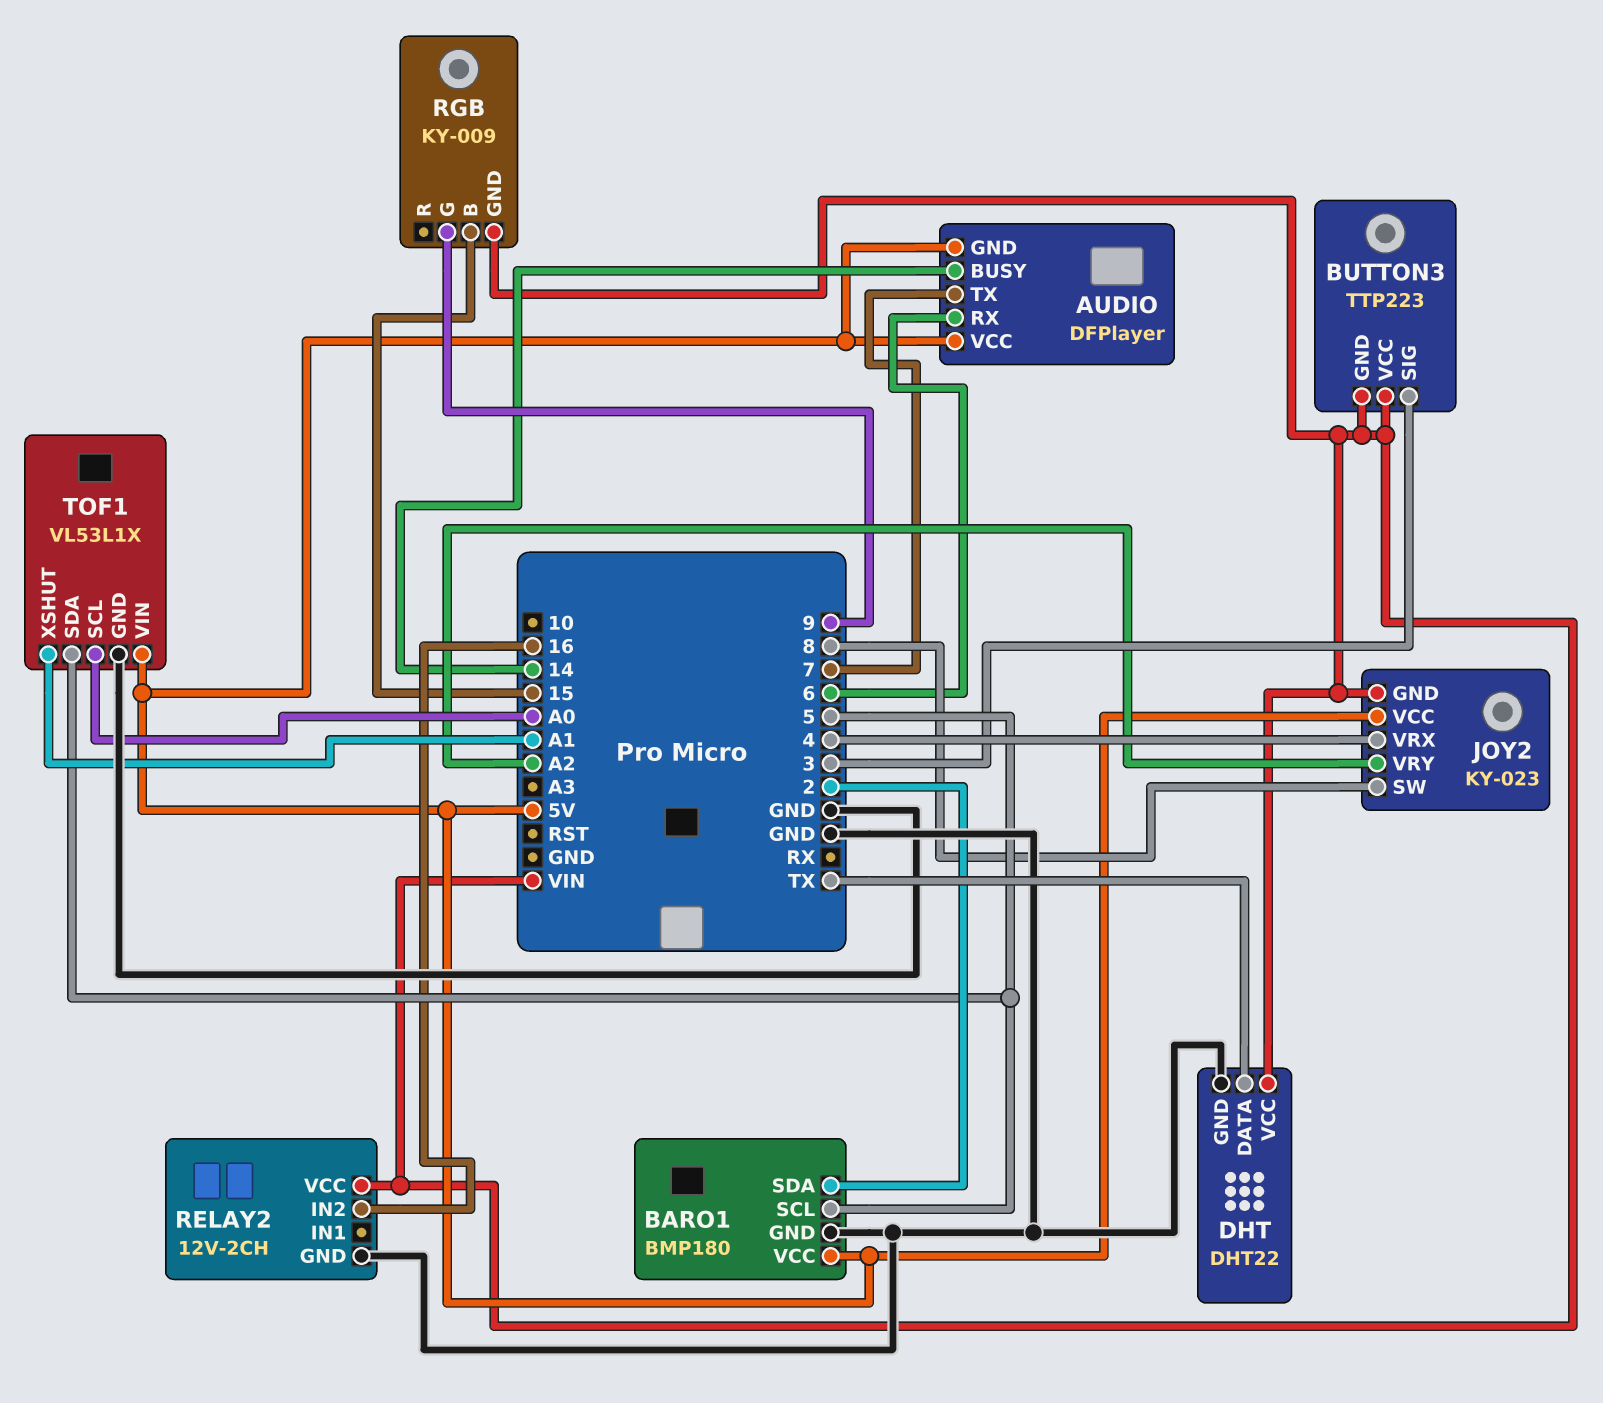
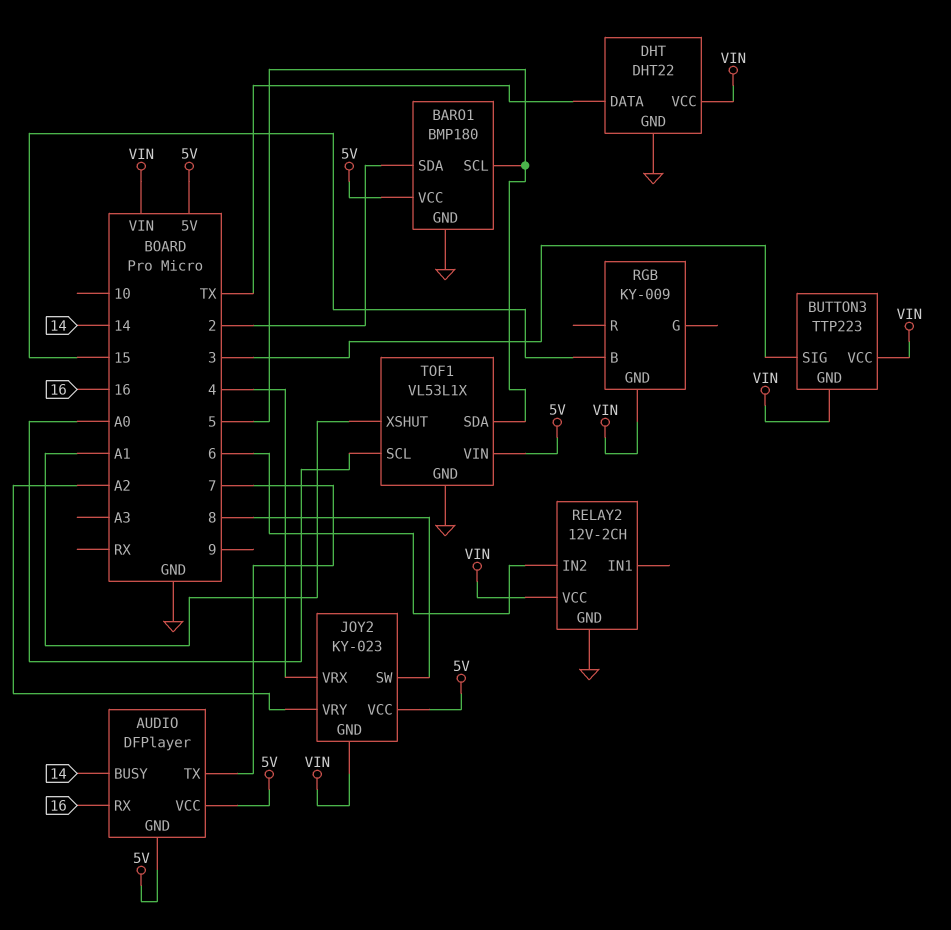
AUDIO pin RX: 6 -> 16
RELAY2 pin IN2: 16 -> 6
RGB pin G: 9 -> none

